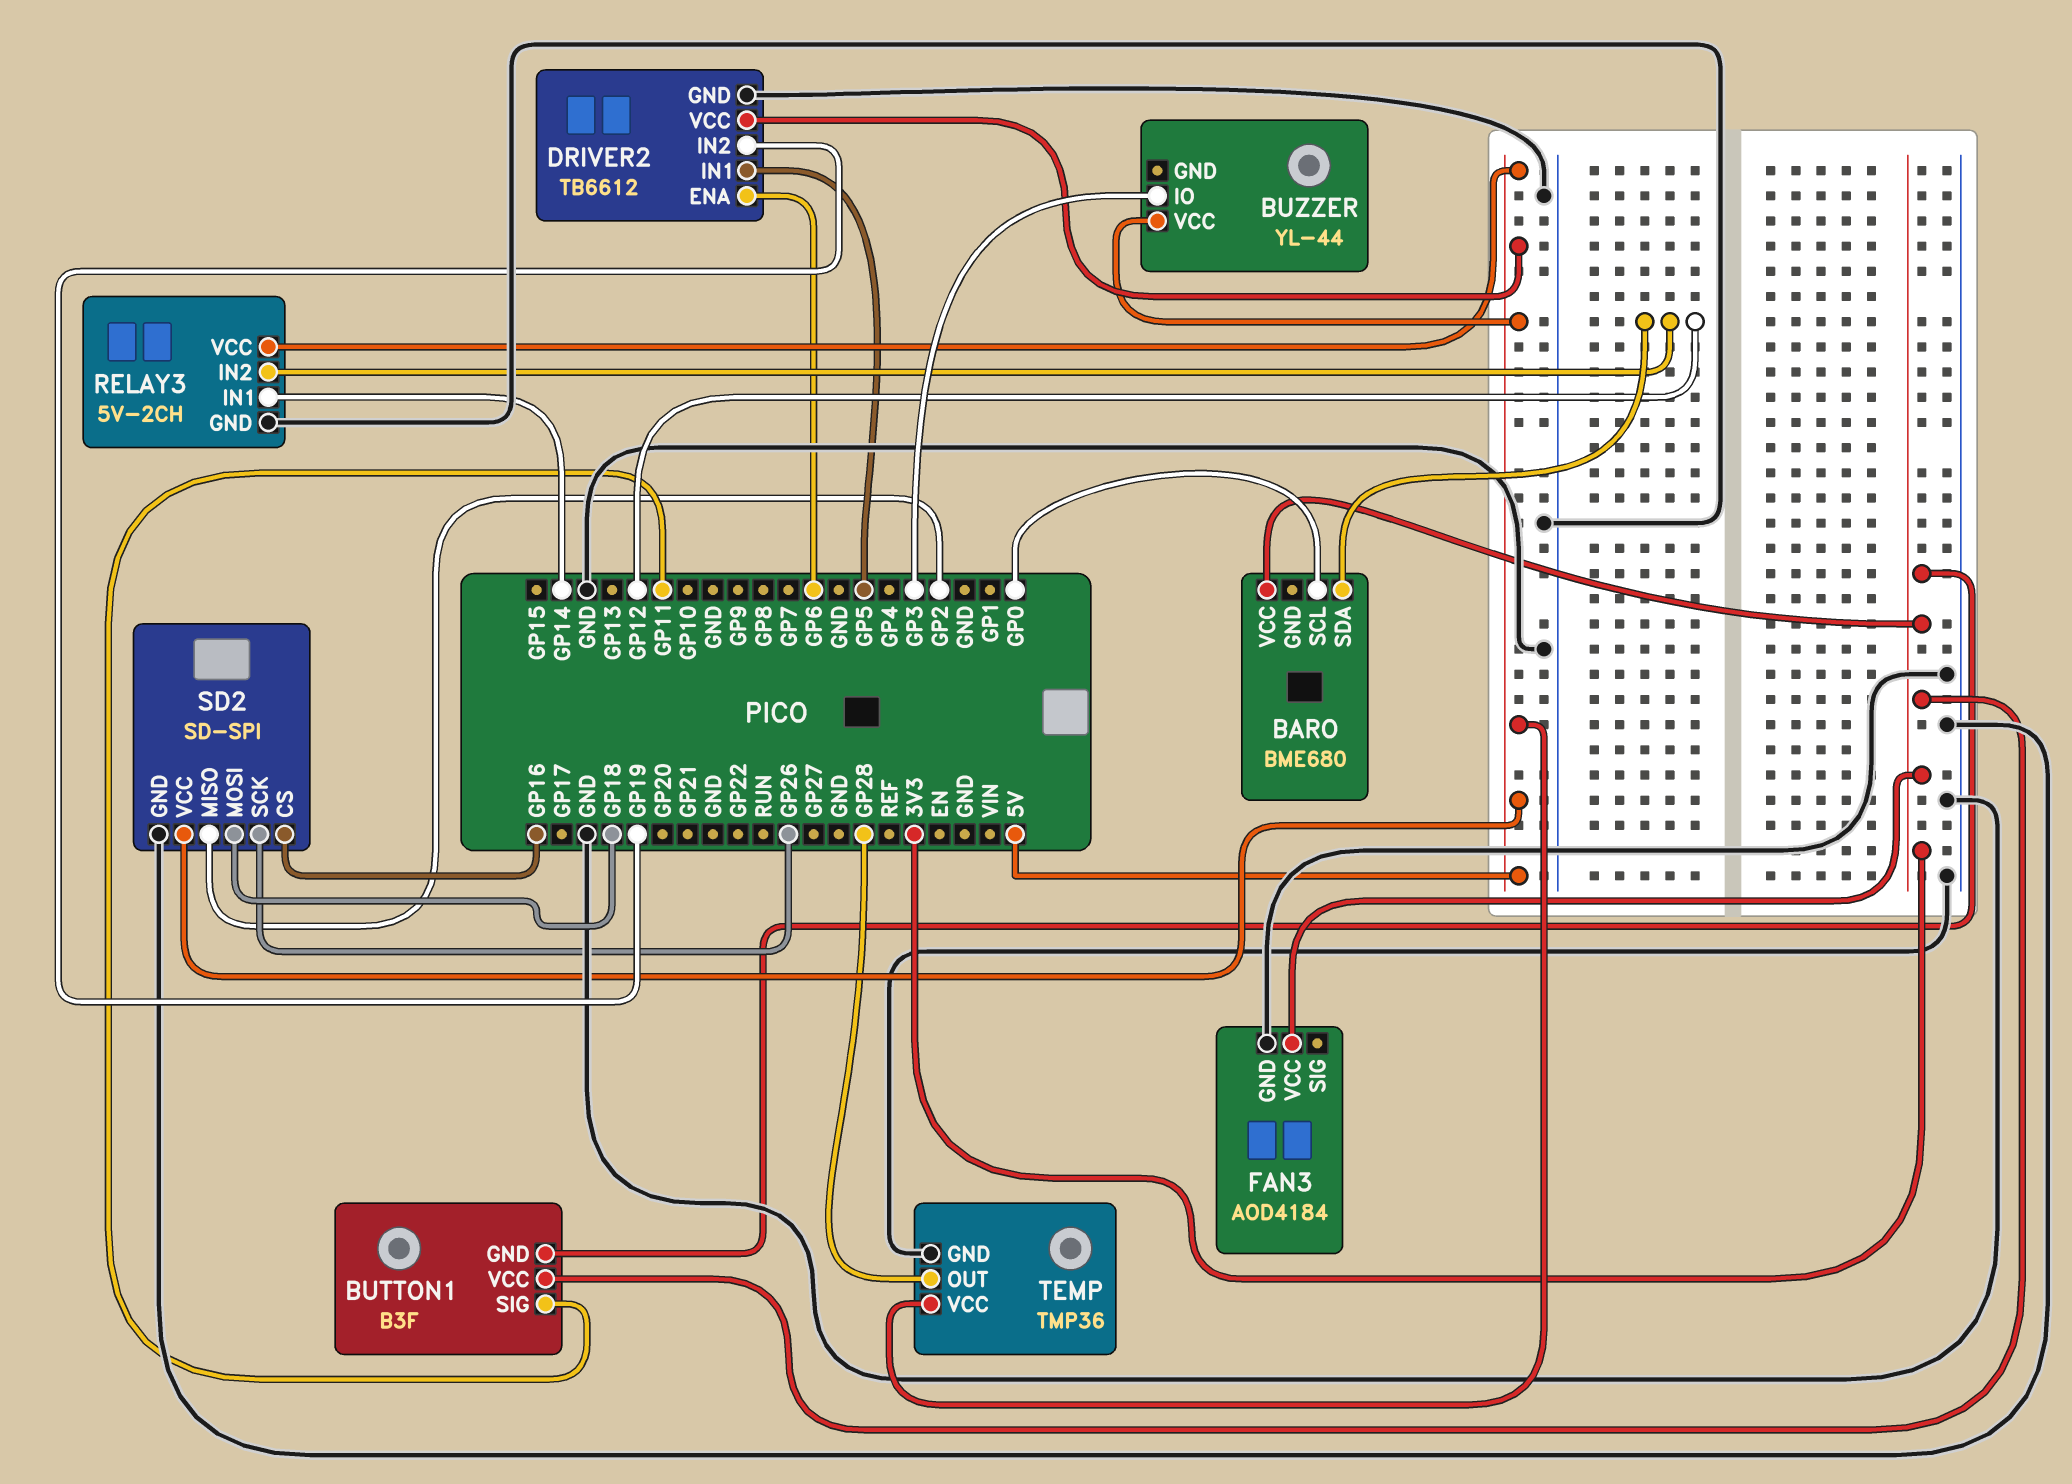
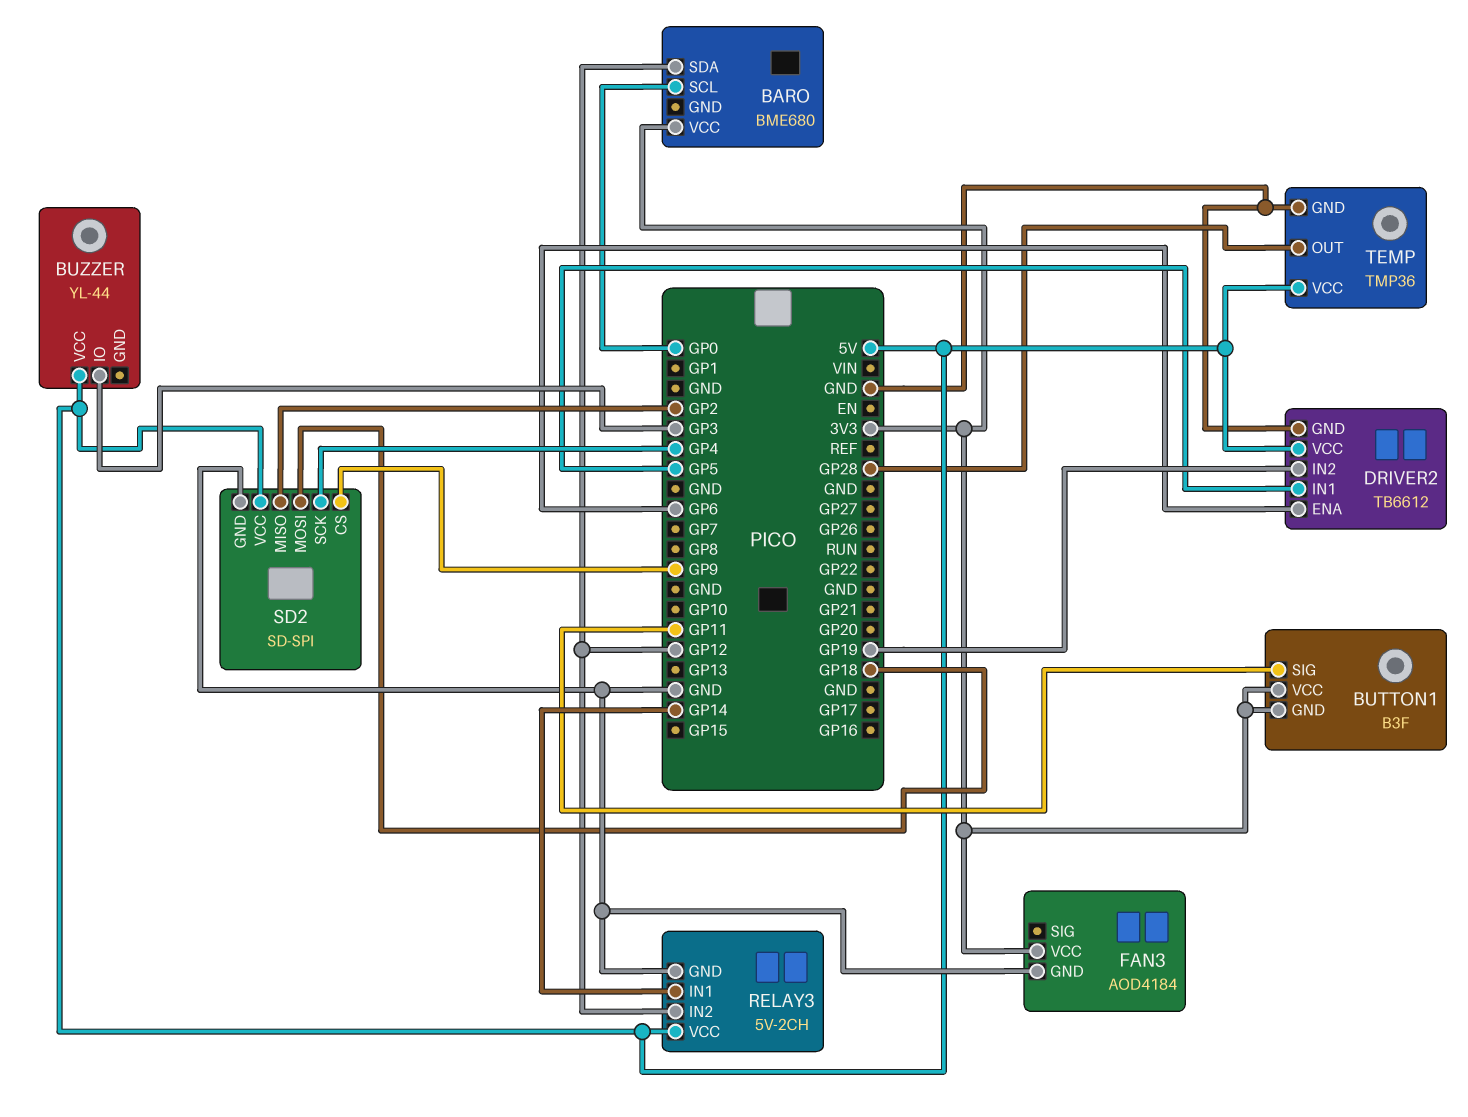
SD2 pin CS: GP16 -> GP9
SD2 pin SCK: GP26 -> GP4

